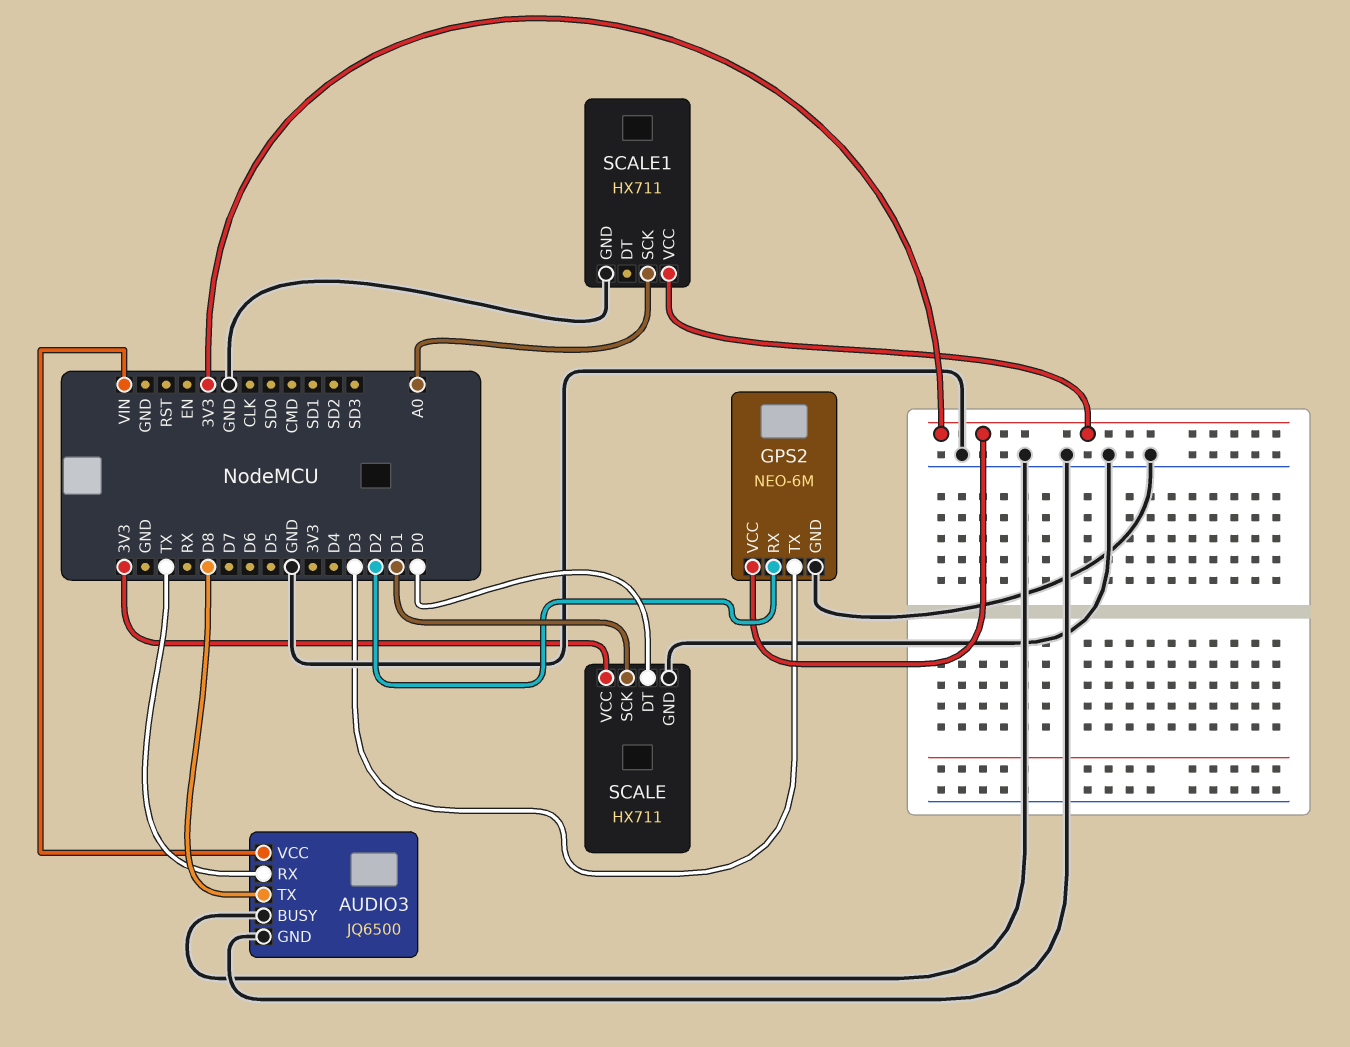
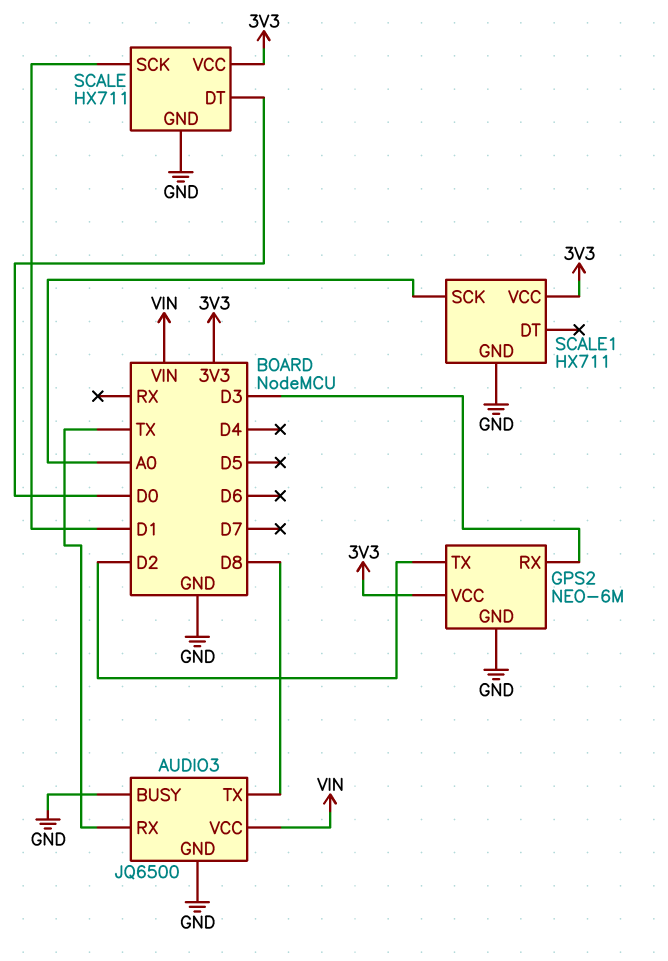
GPS2 pin RX: D2 -> D3
GPS2 pin TX: D3 -> D2

